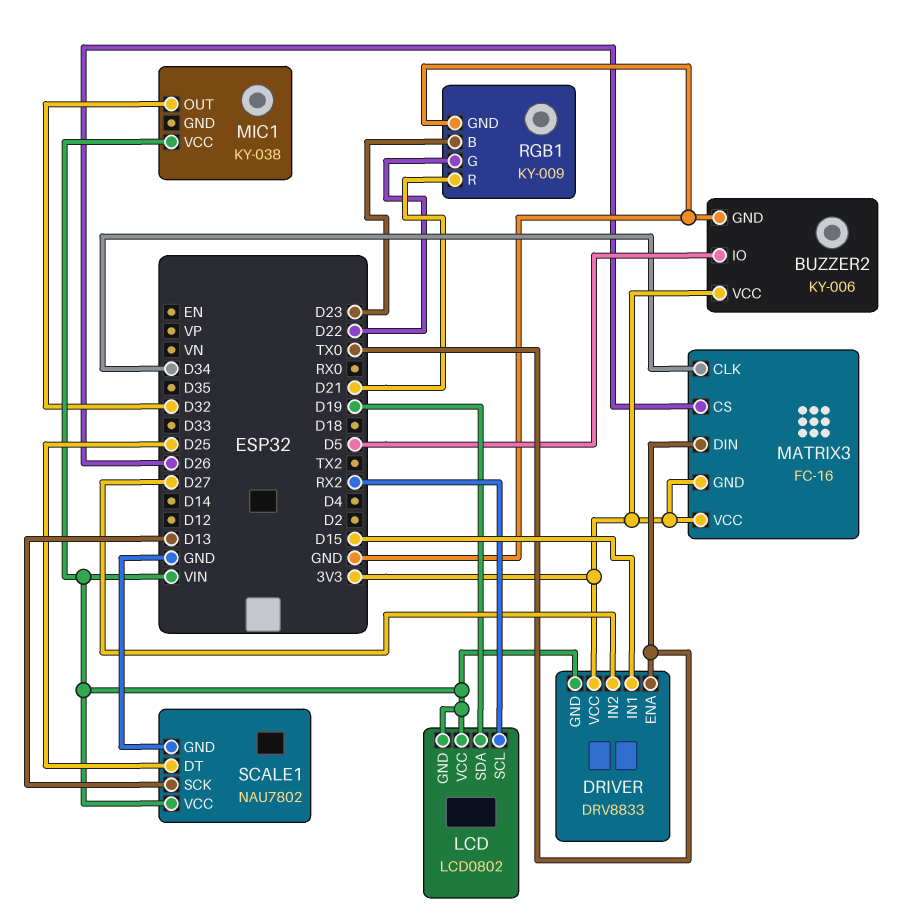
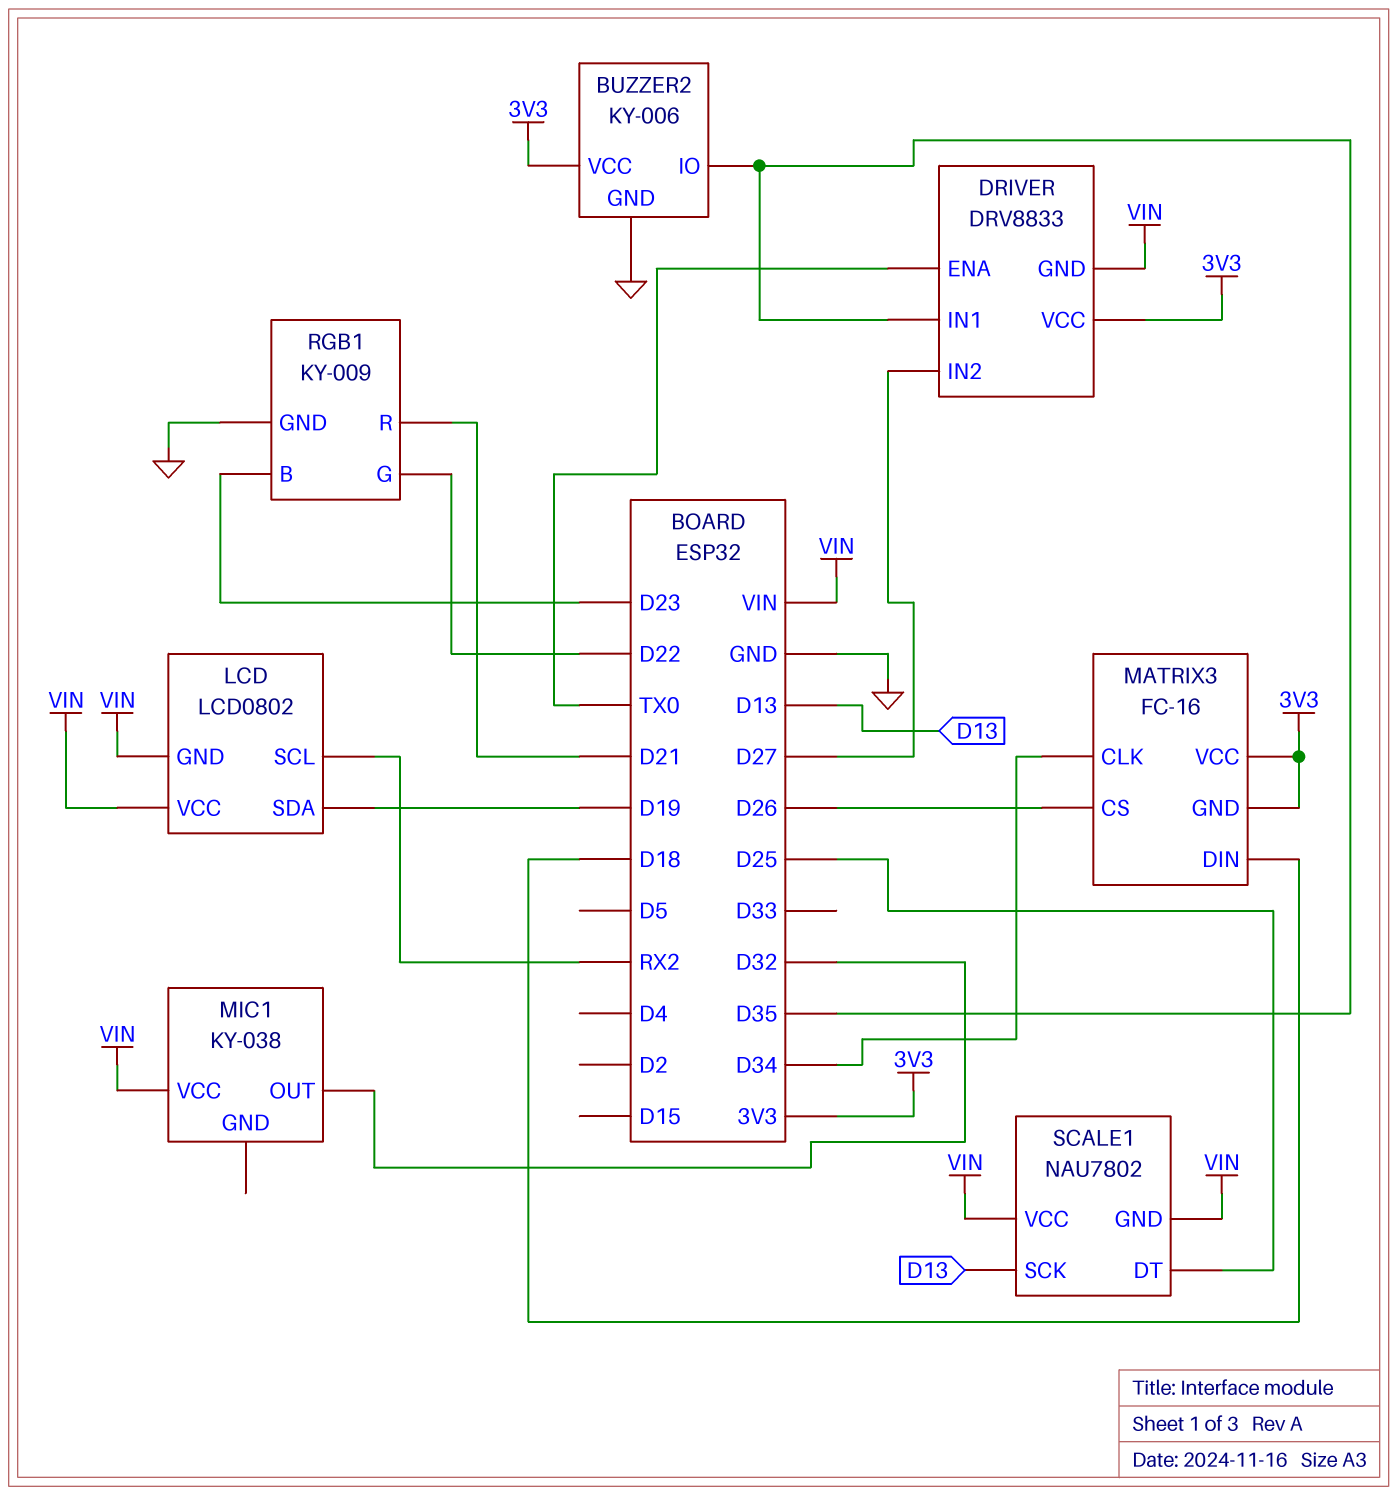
BUZZER2 pin IO: D5 -> D35
DRIVER pin IN1: D15 -> D35
MATRIX3 pin DIN: TX0 -> D18
SCALE1 pin GND: GND -> VIN

